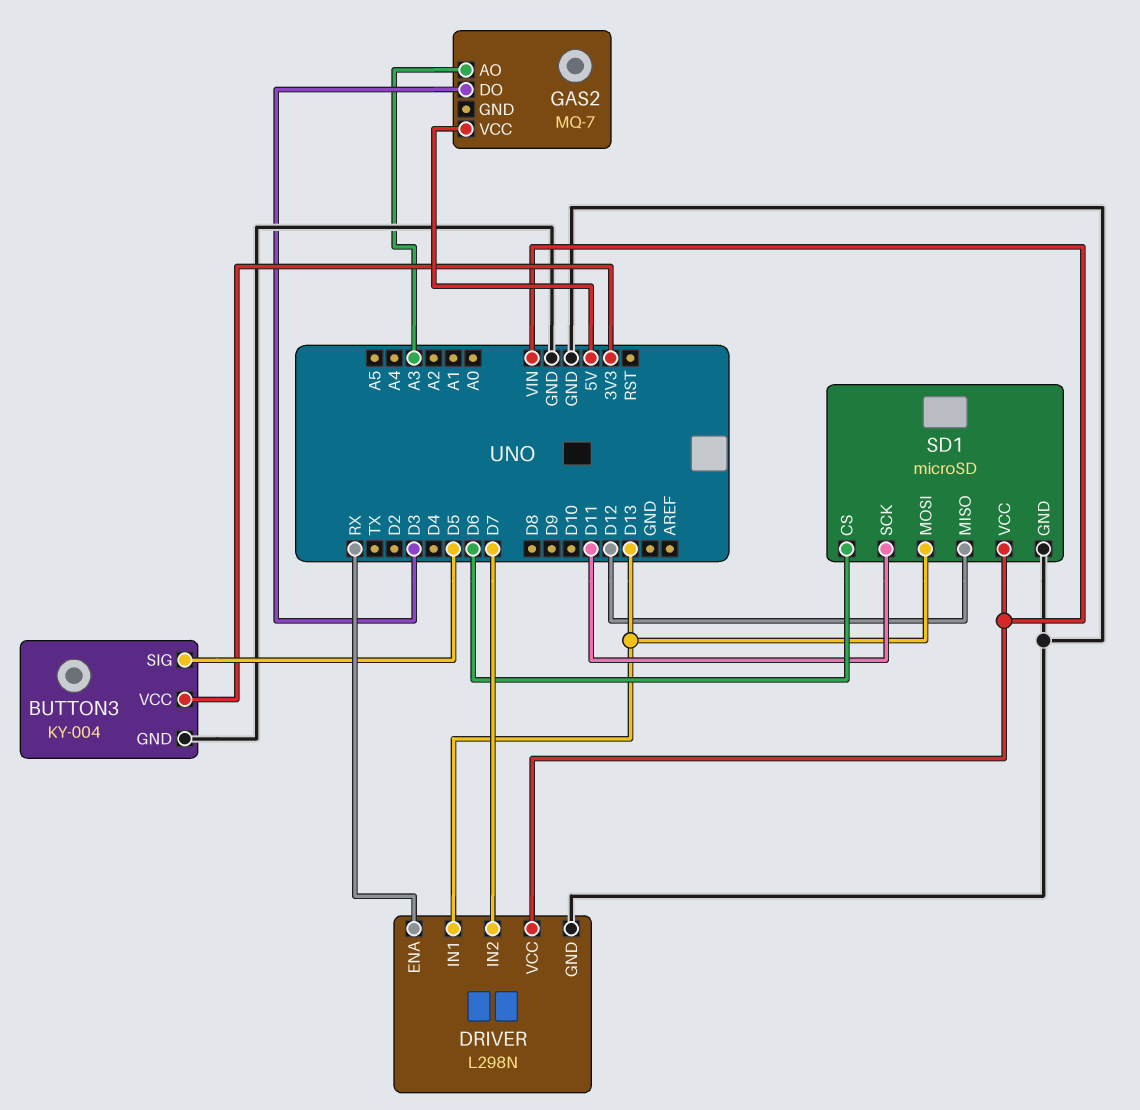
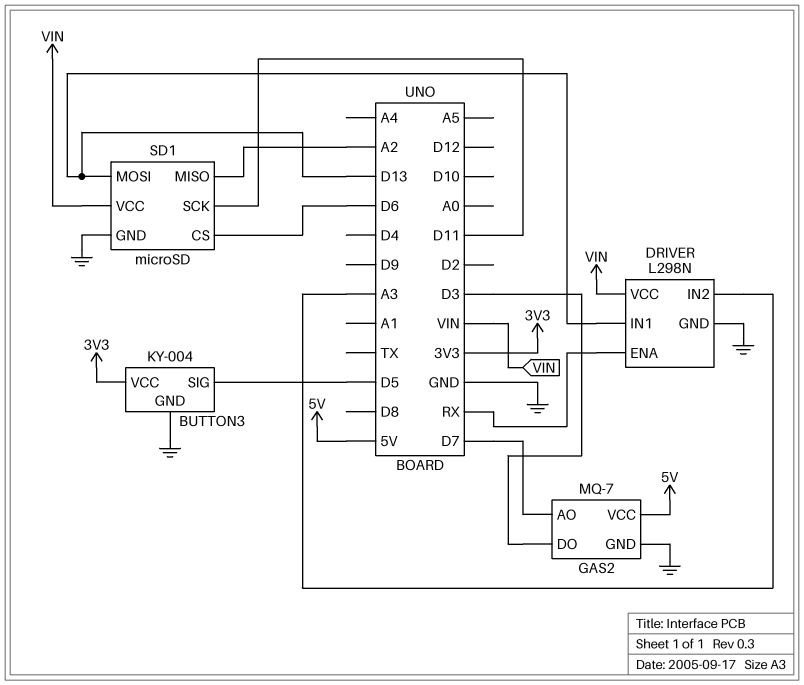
DRIVER pin IN2: D7 -> A3
GAS2 pin AO: A3 -> D7
GAS2 pin GND: none -> GND
SD1 pin MISO: D12 -> A2

